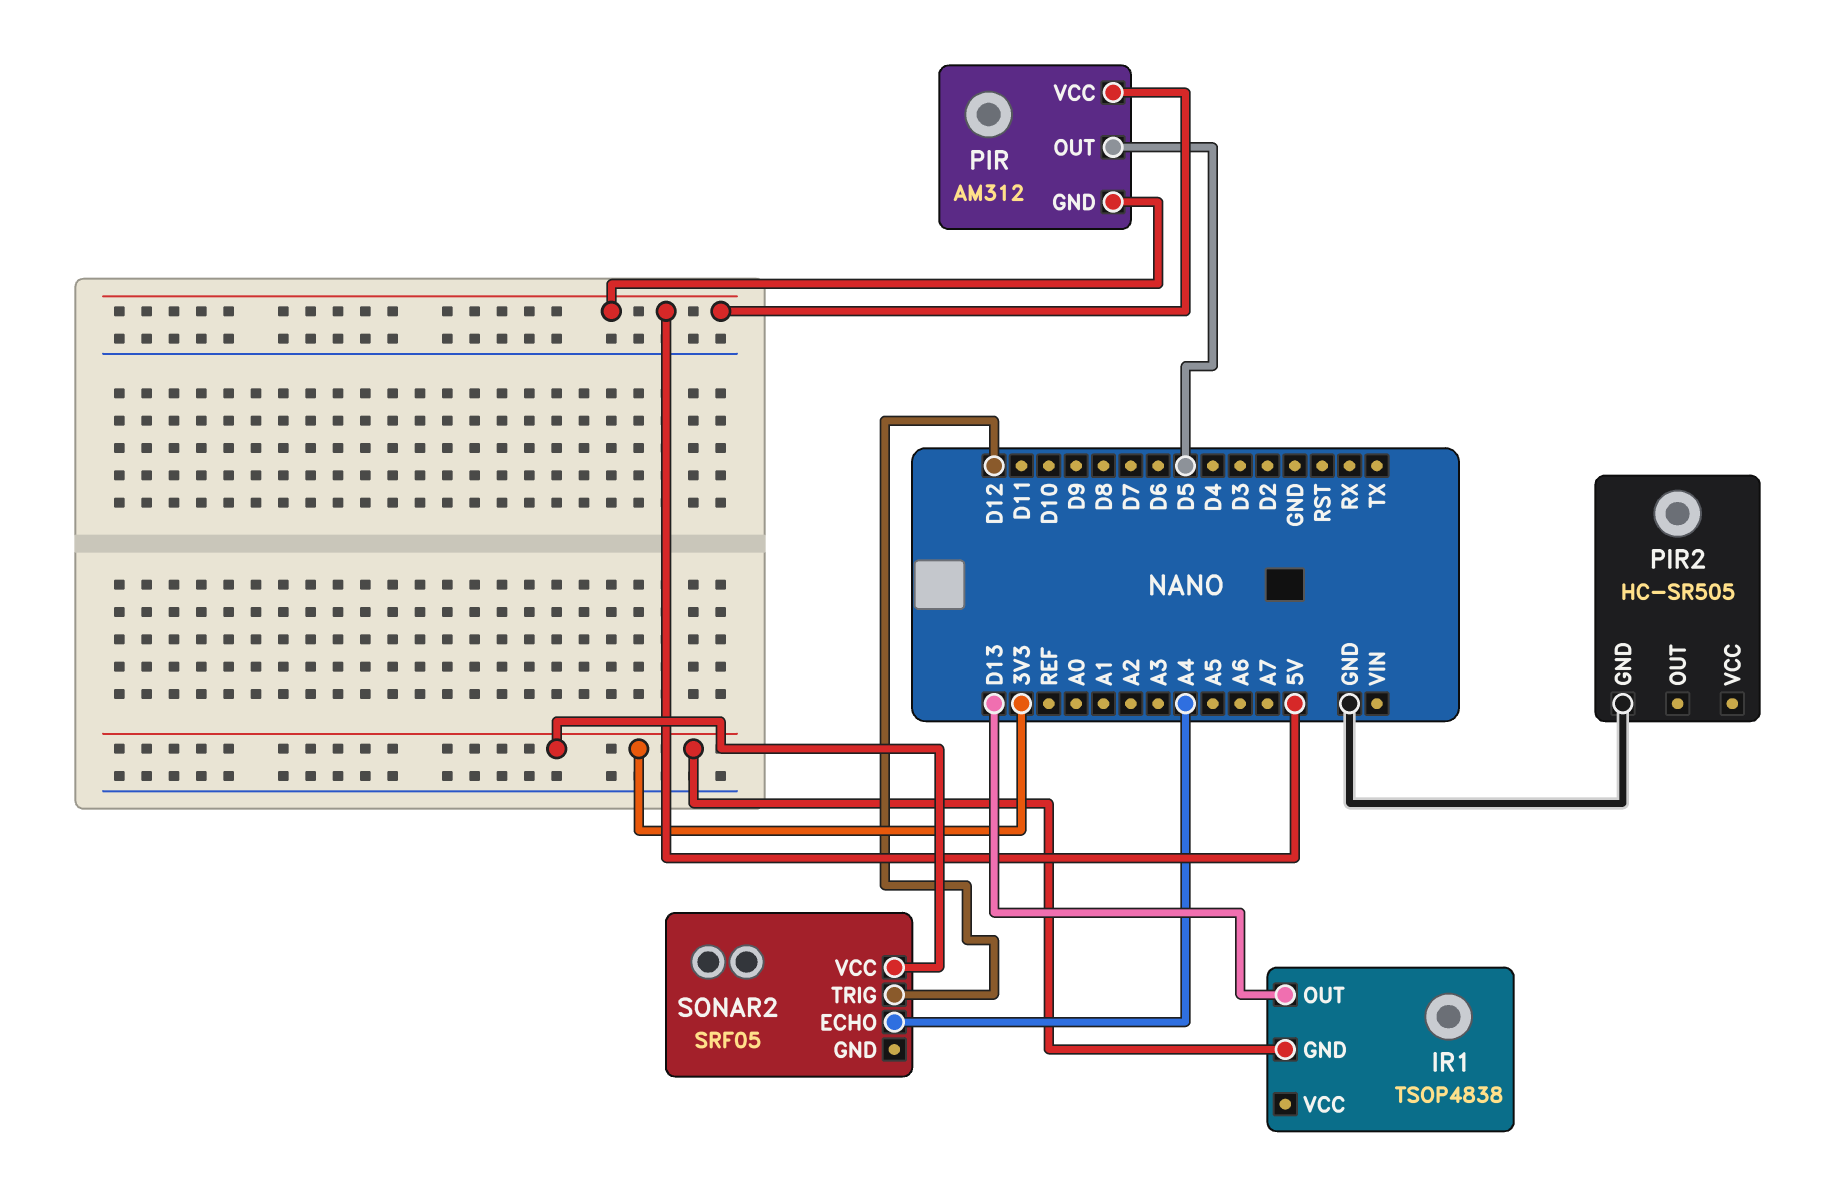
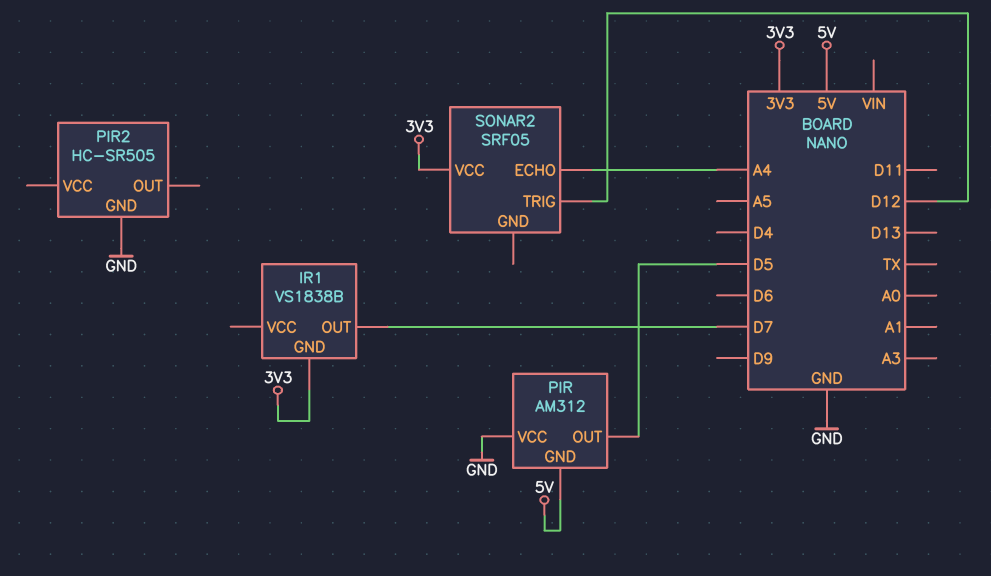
IR1: TSOP4838 -> VS1838B
IR1 pin OUT: D13 -> D7
PIR pin VCC: 5V -> GND

